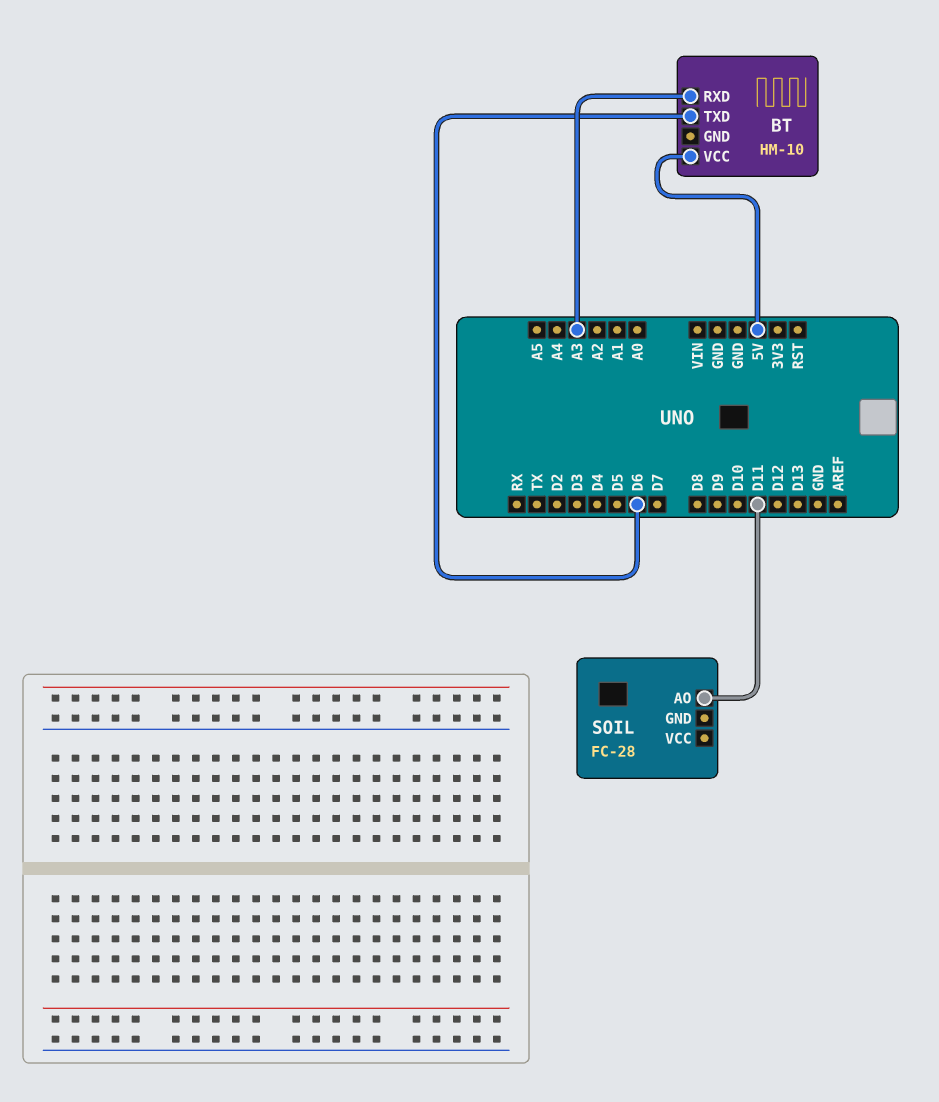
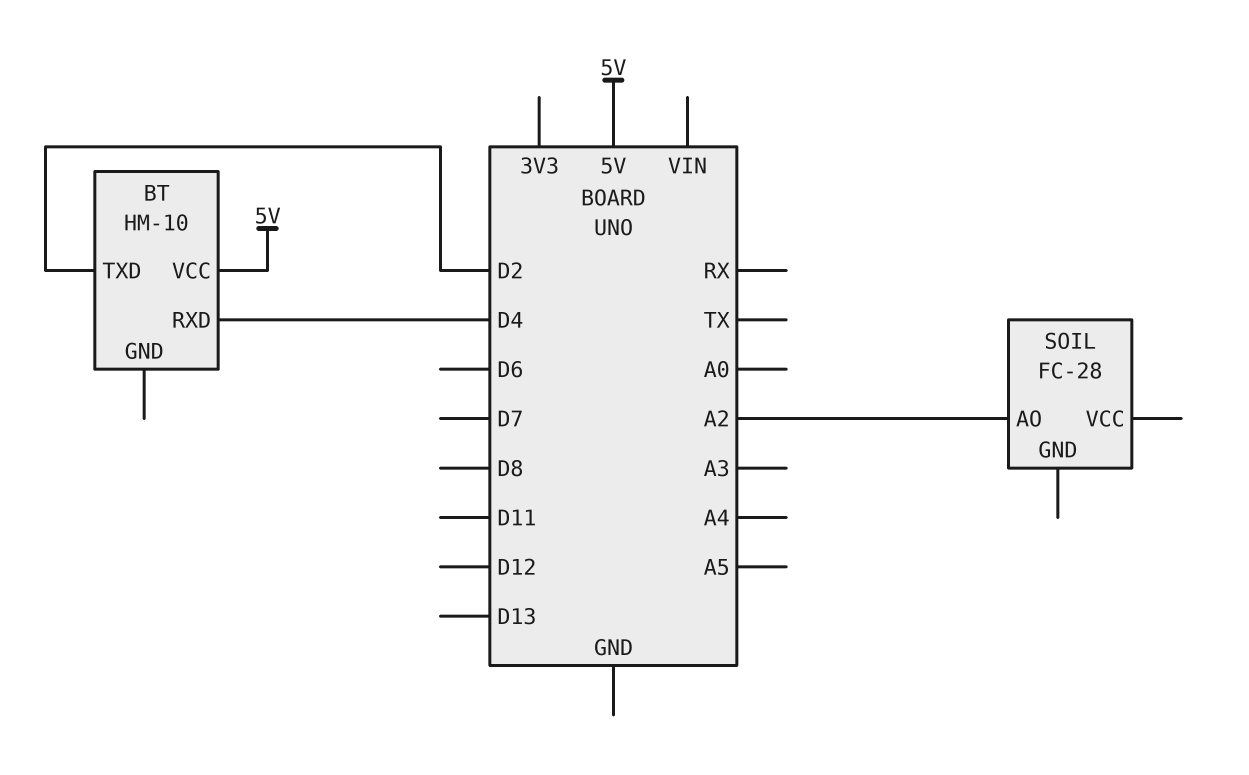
BT pin RXD: A3 -> D4
BT pin TXD: D6 -> D2
SOIL pin AO: D11 -> A2

